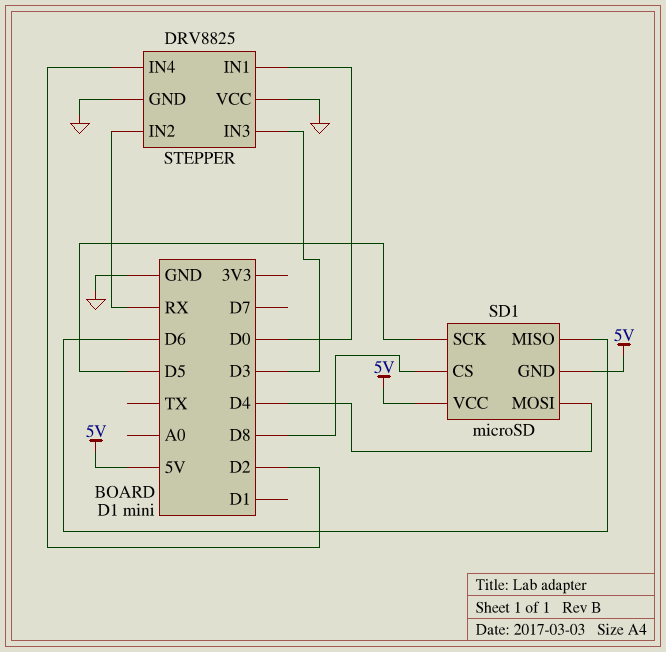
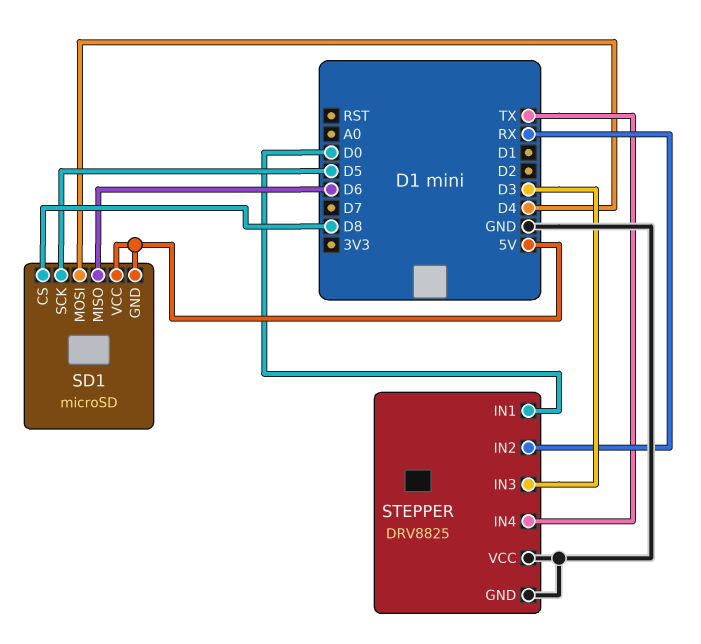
STEPPER pin IN4: D2 -> TX

